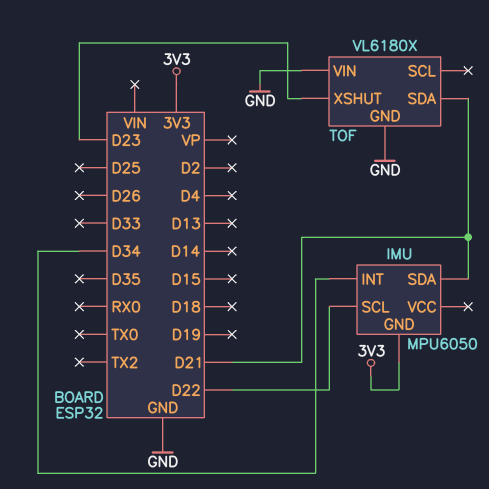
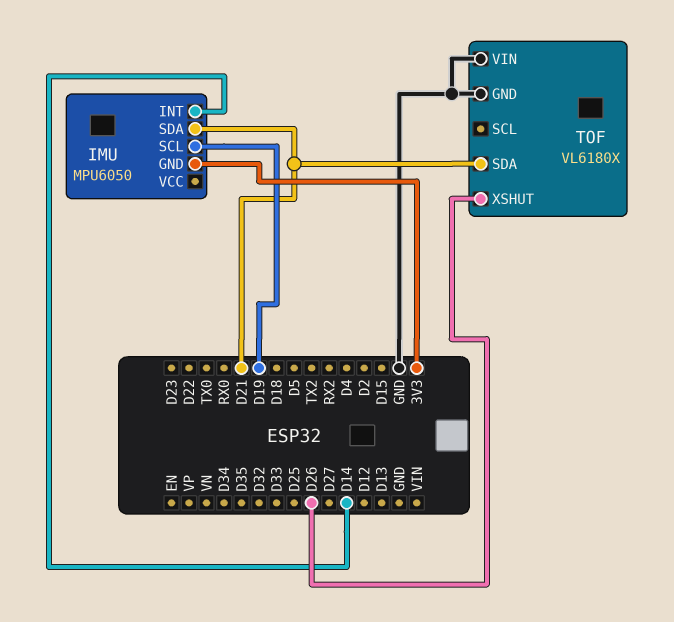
IMU pin INT: D34 -> D14
IMU pin SCL: D22 -> D19
TOF pin XSHUT: D23 -> D26

